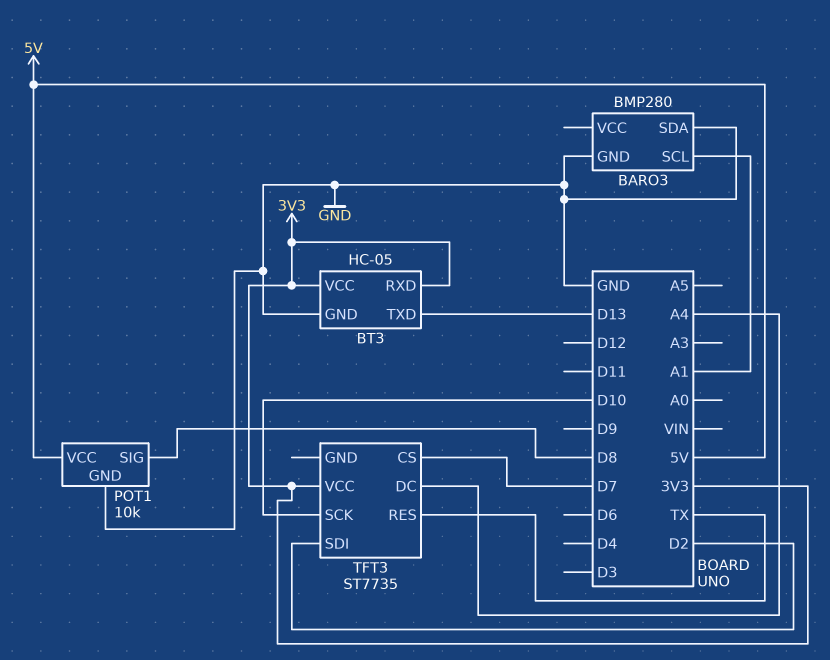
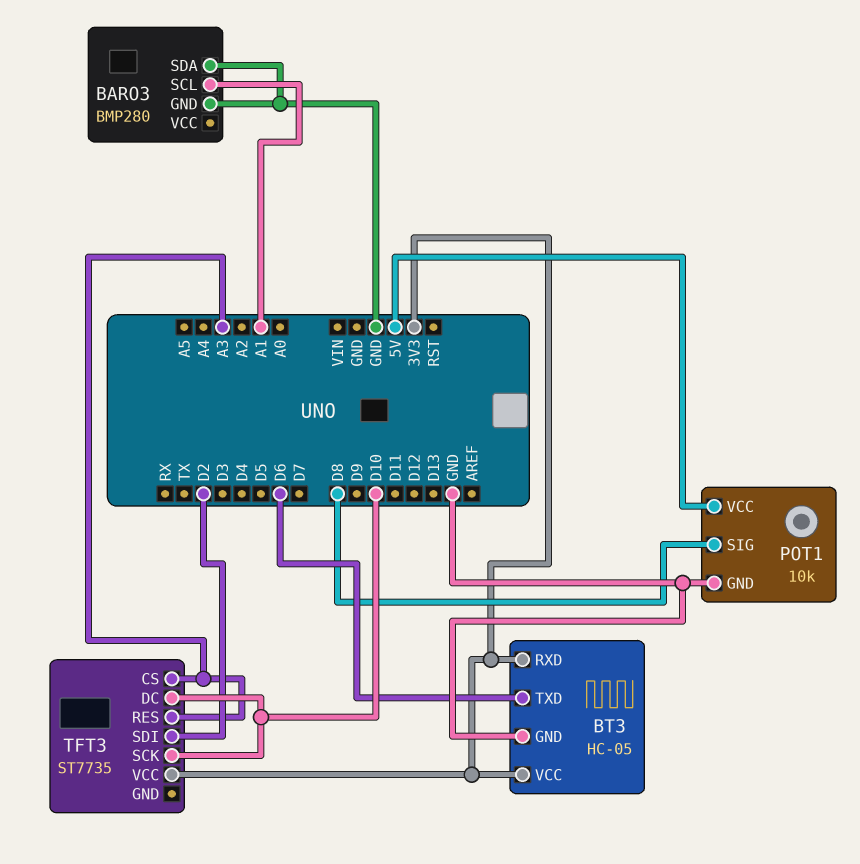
BT3 pin TXD: D13 -> D6
TFT3 pin CS: D7 -> A3
TFT3 pin DC: A4 -> D10
TFT3 pin RES: TX -> A3

